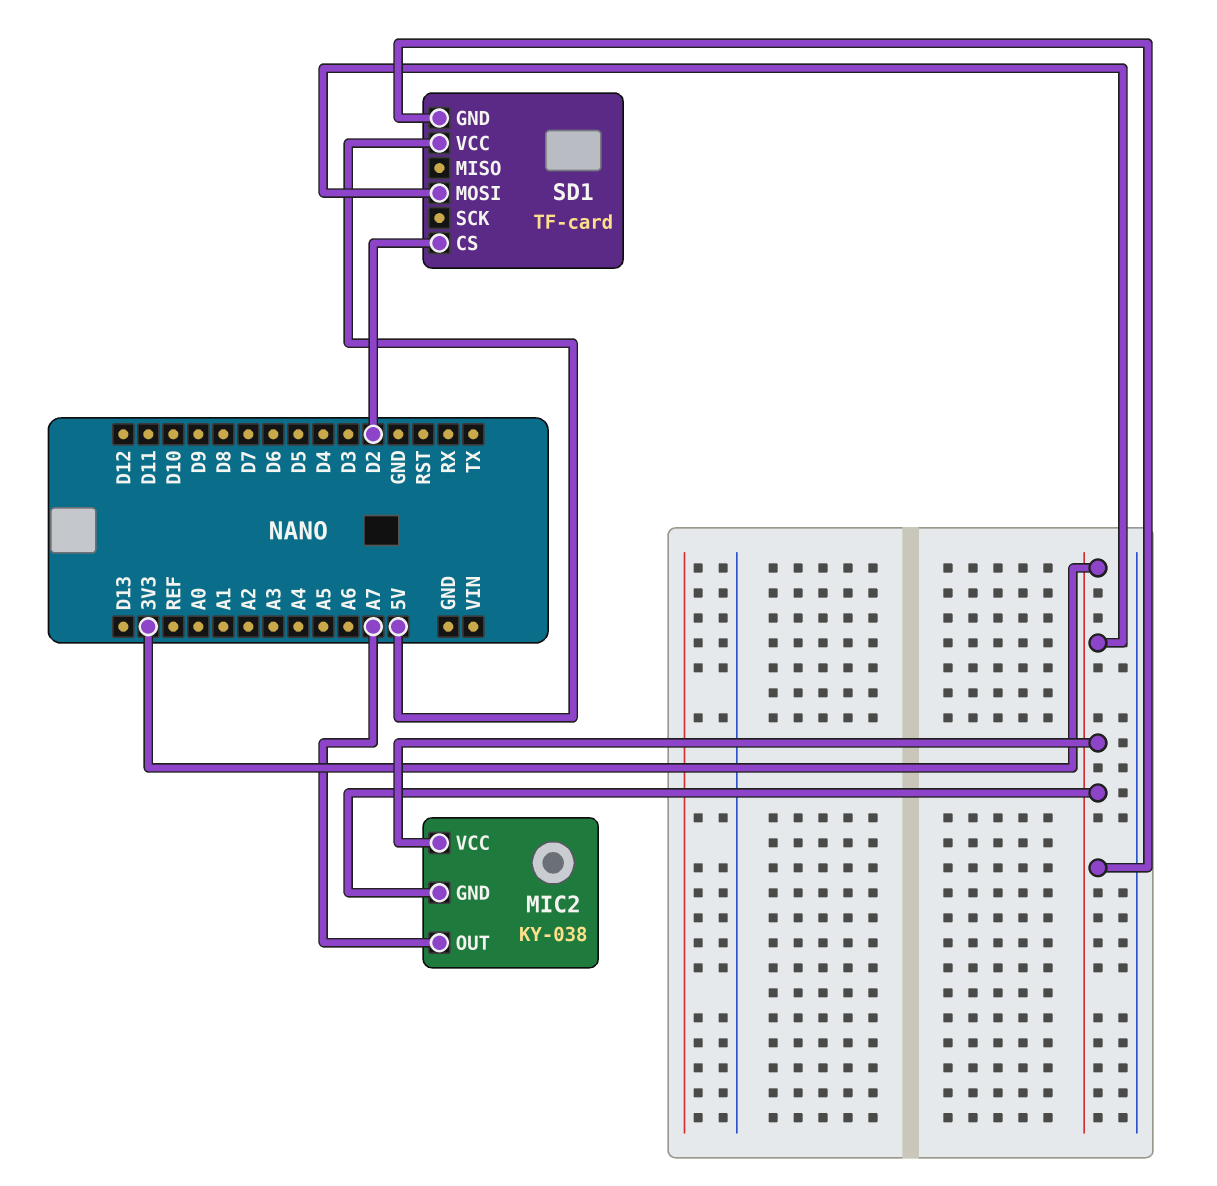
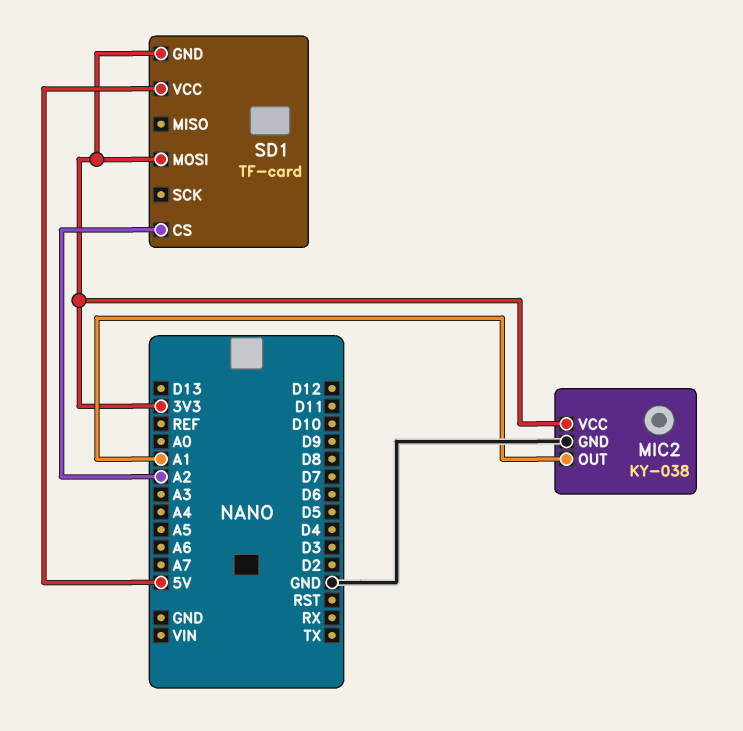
MIC2 pin GND: 3V3 -> GND
MIC2 pin OUT: A7 -> A1
SD1 pin CS: D2 -> A2

